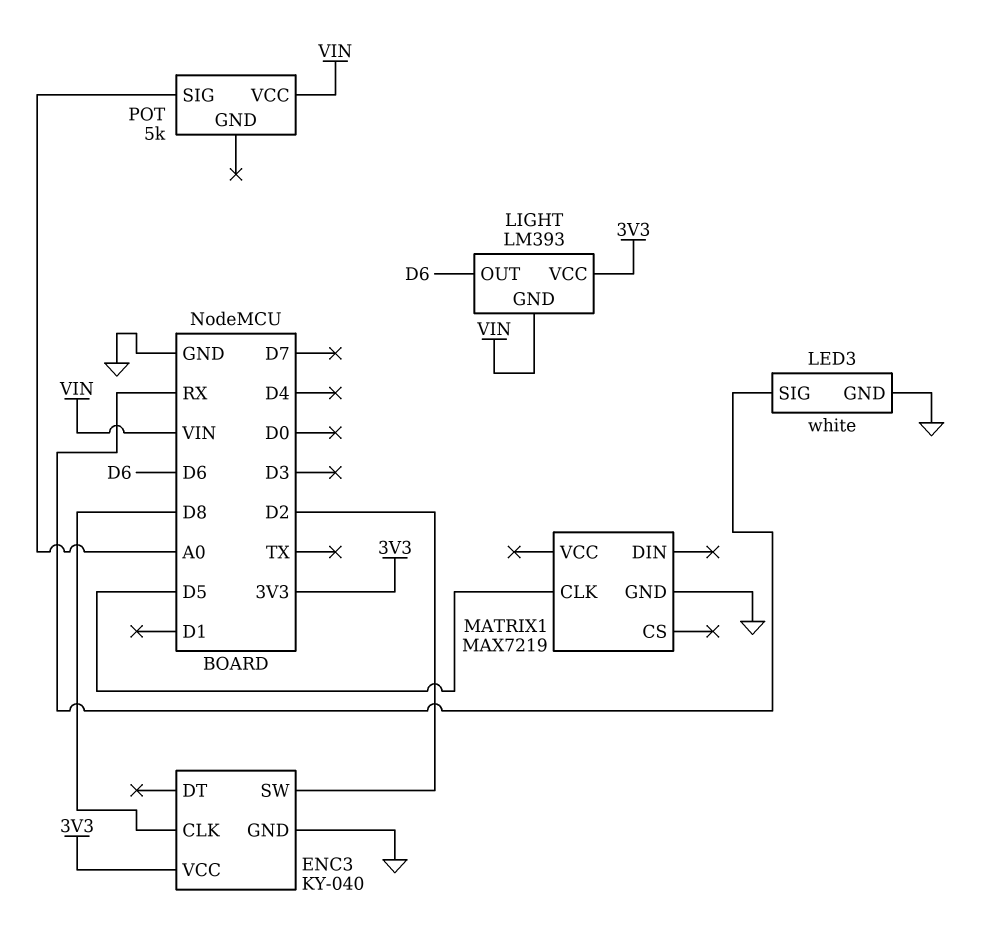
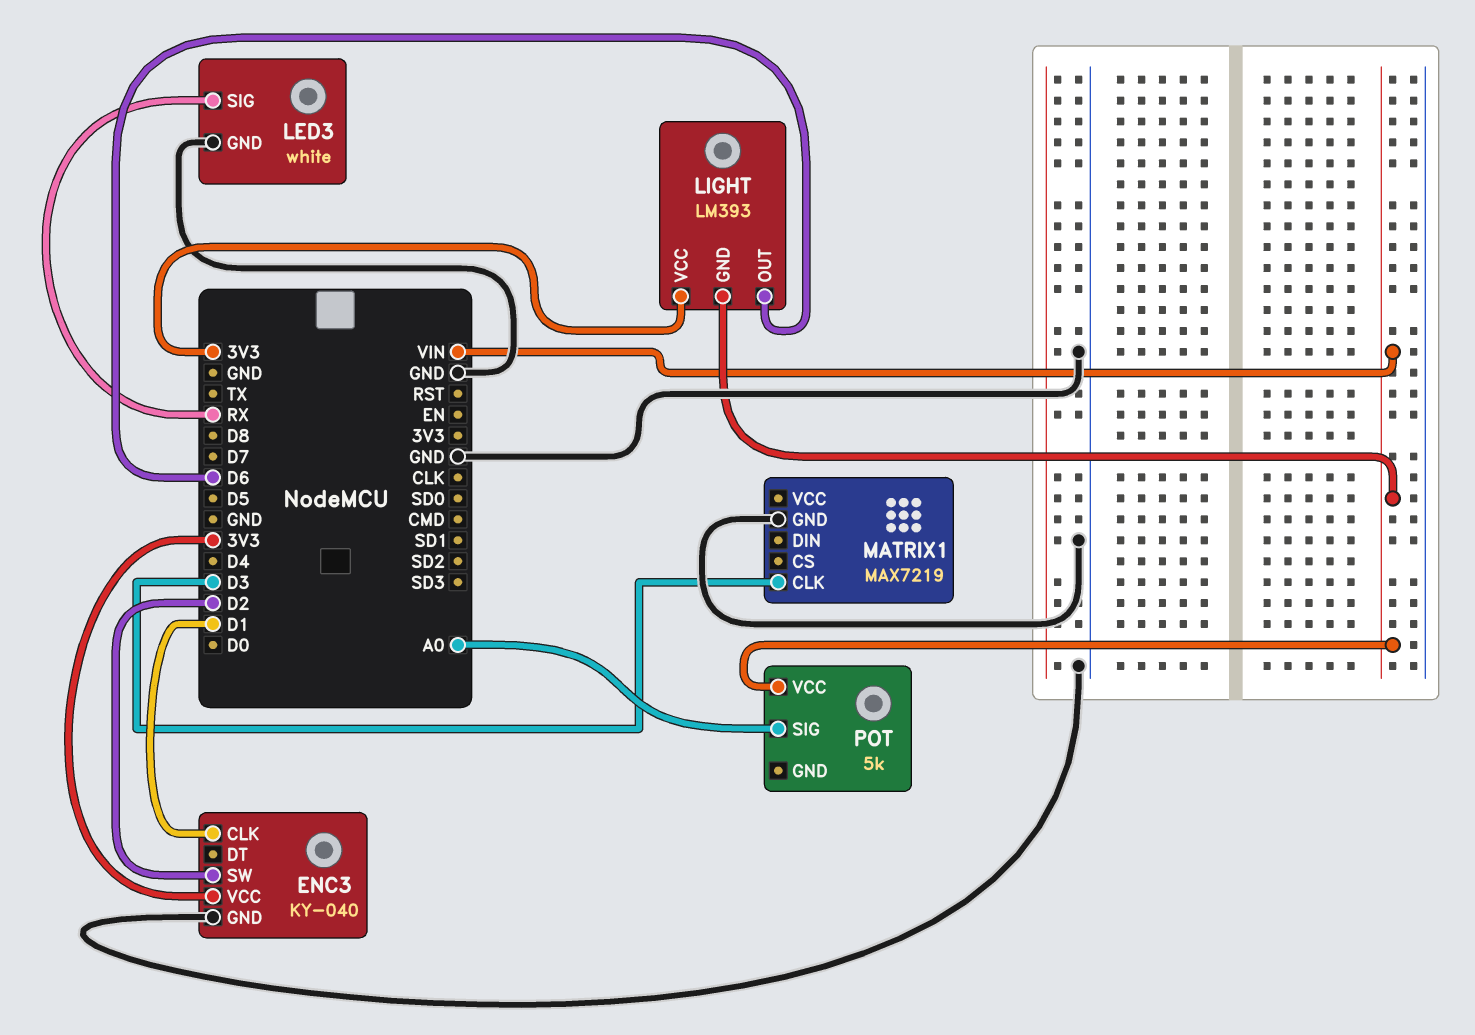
ENC3 pin CLK: D8 -> D1
MATRIX1 pin CLK: D5 -> D3

